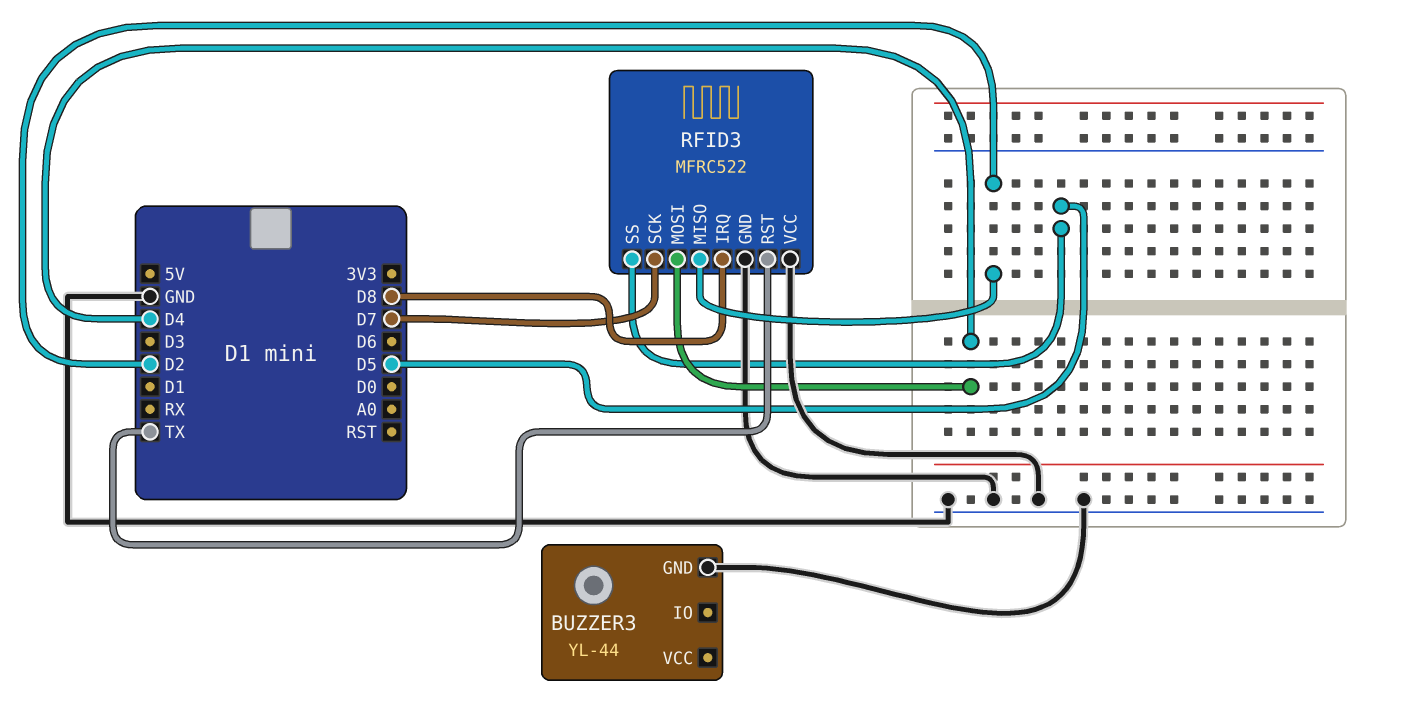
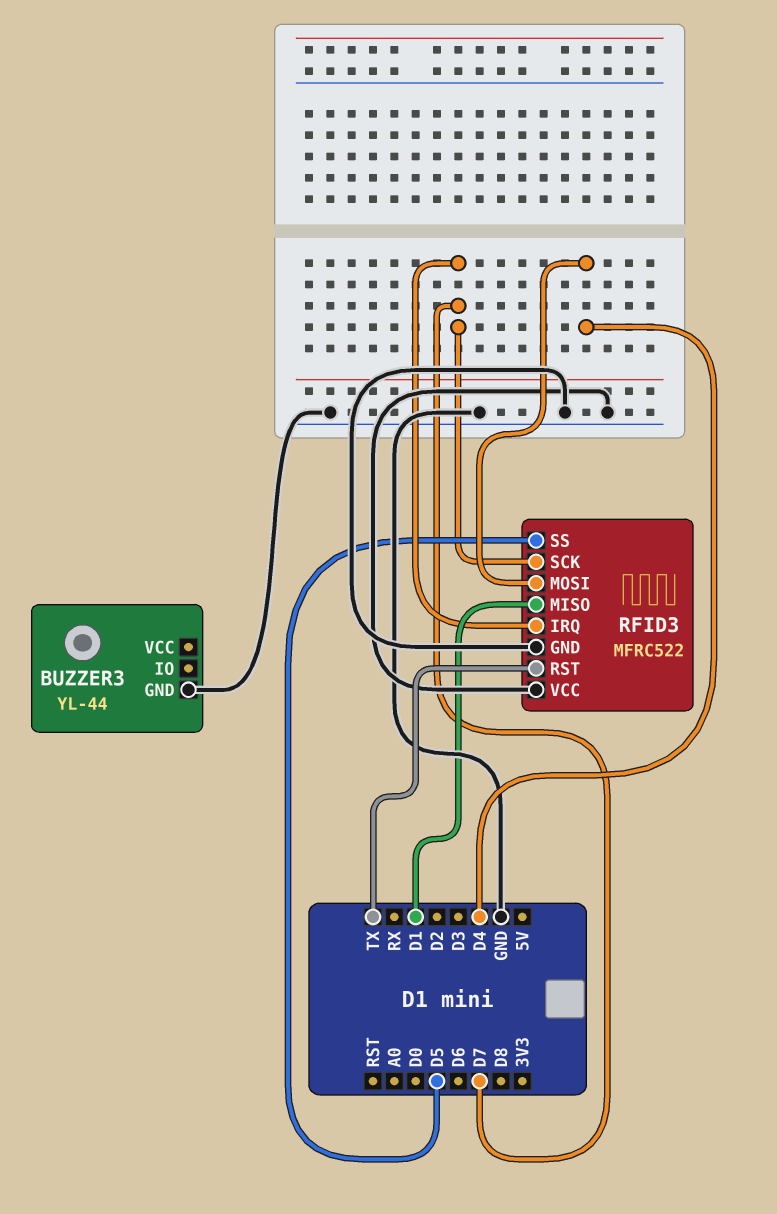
RFID3 pin IRQ: D8 -> D7
RFID3 pin MISO: D2 -> D1

